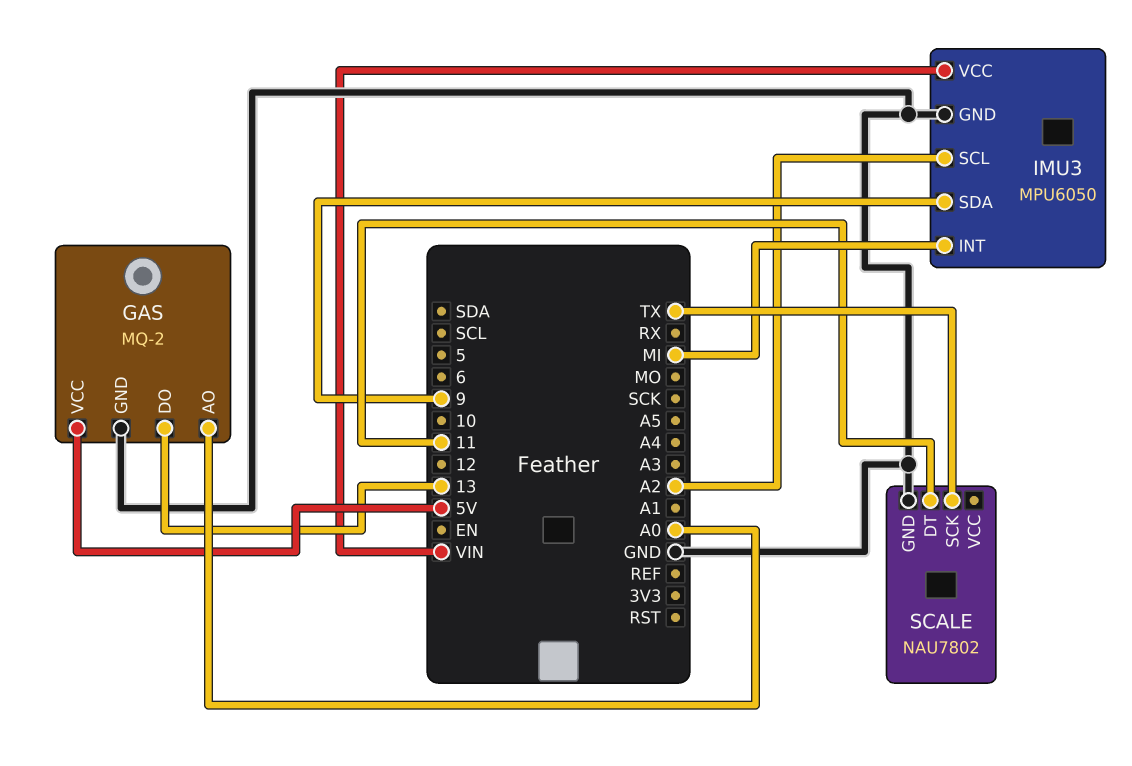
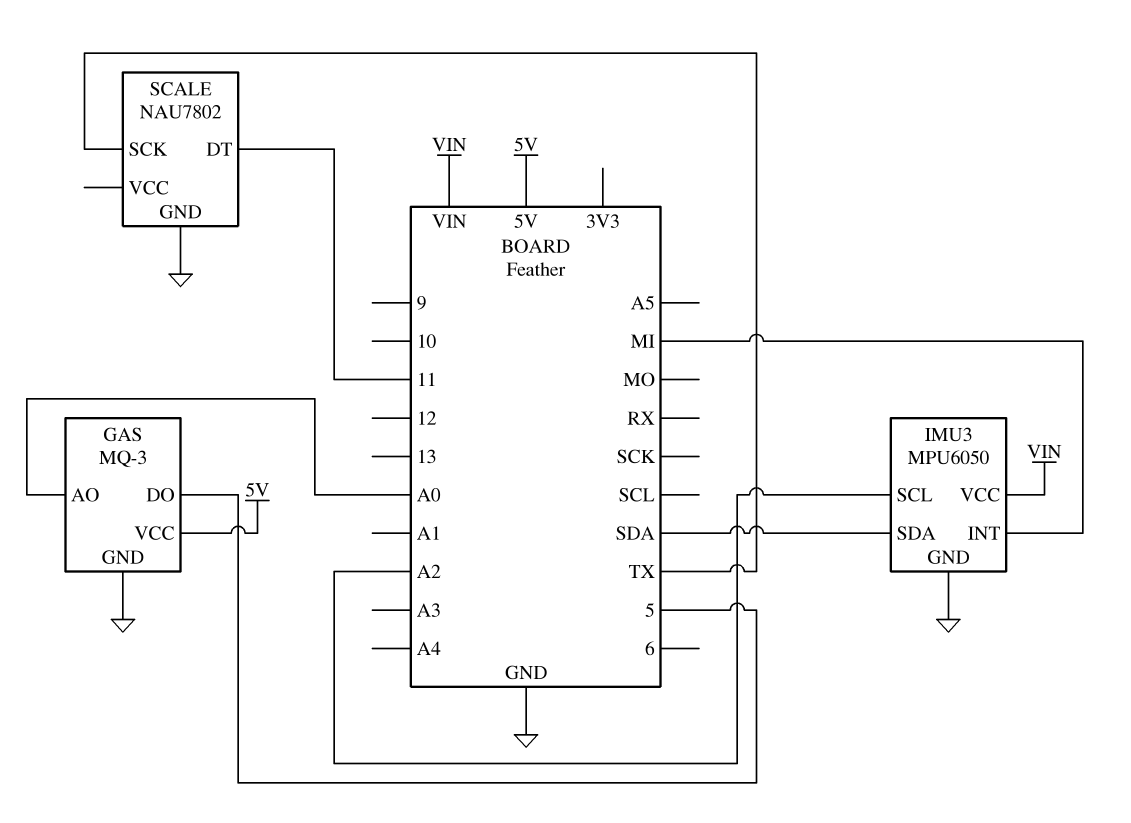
GAS: MQ-2 -> MQ-3
GAS pin DO: 13 -> 5
IMU3 pin SDA: 9 -> SDA

